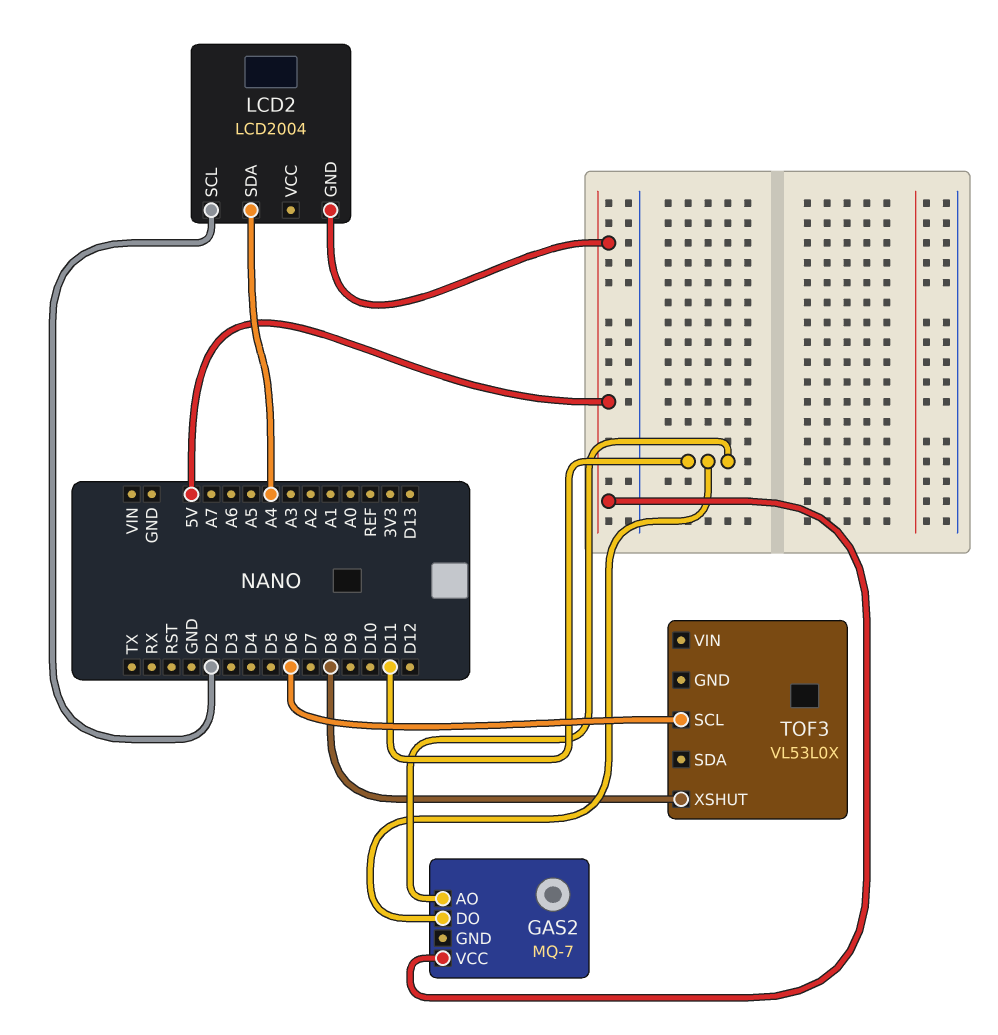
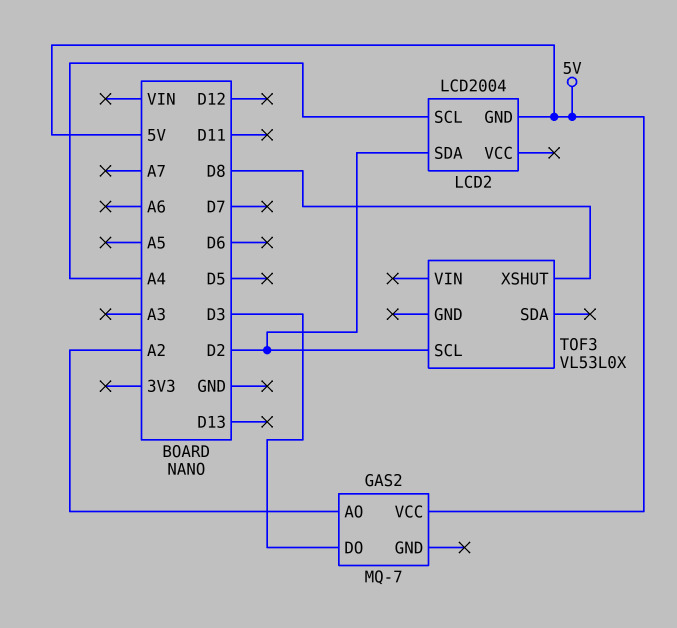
GAS2 pin AO: D11 -> A2
GAS2 pin DO: D11 -> D3
LCD2 pin SCL: D2 -> A4
LCD2 pin SDA: A4 -> D2
TOF3 pin SCL: D6 -> D2

